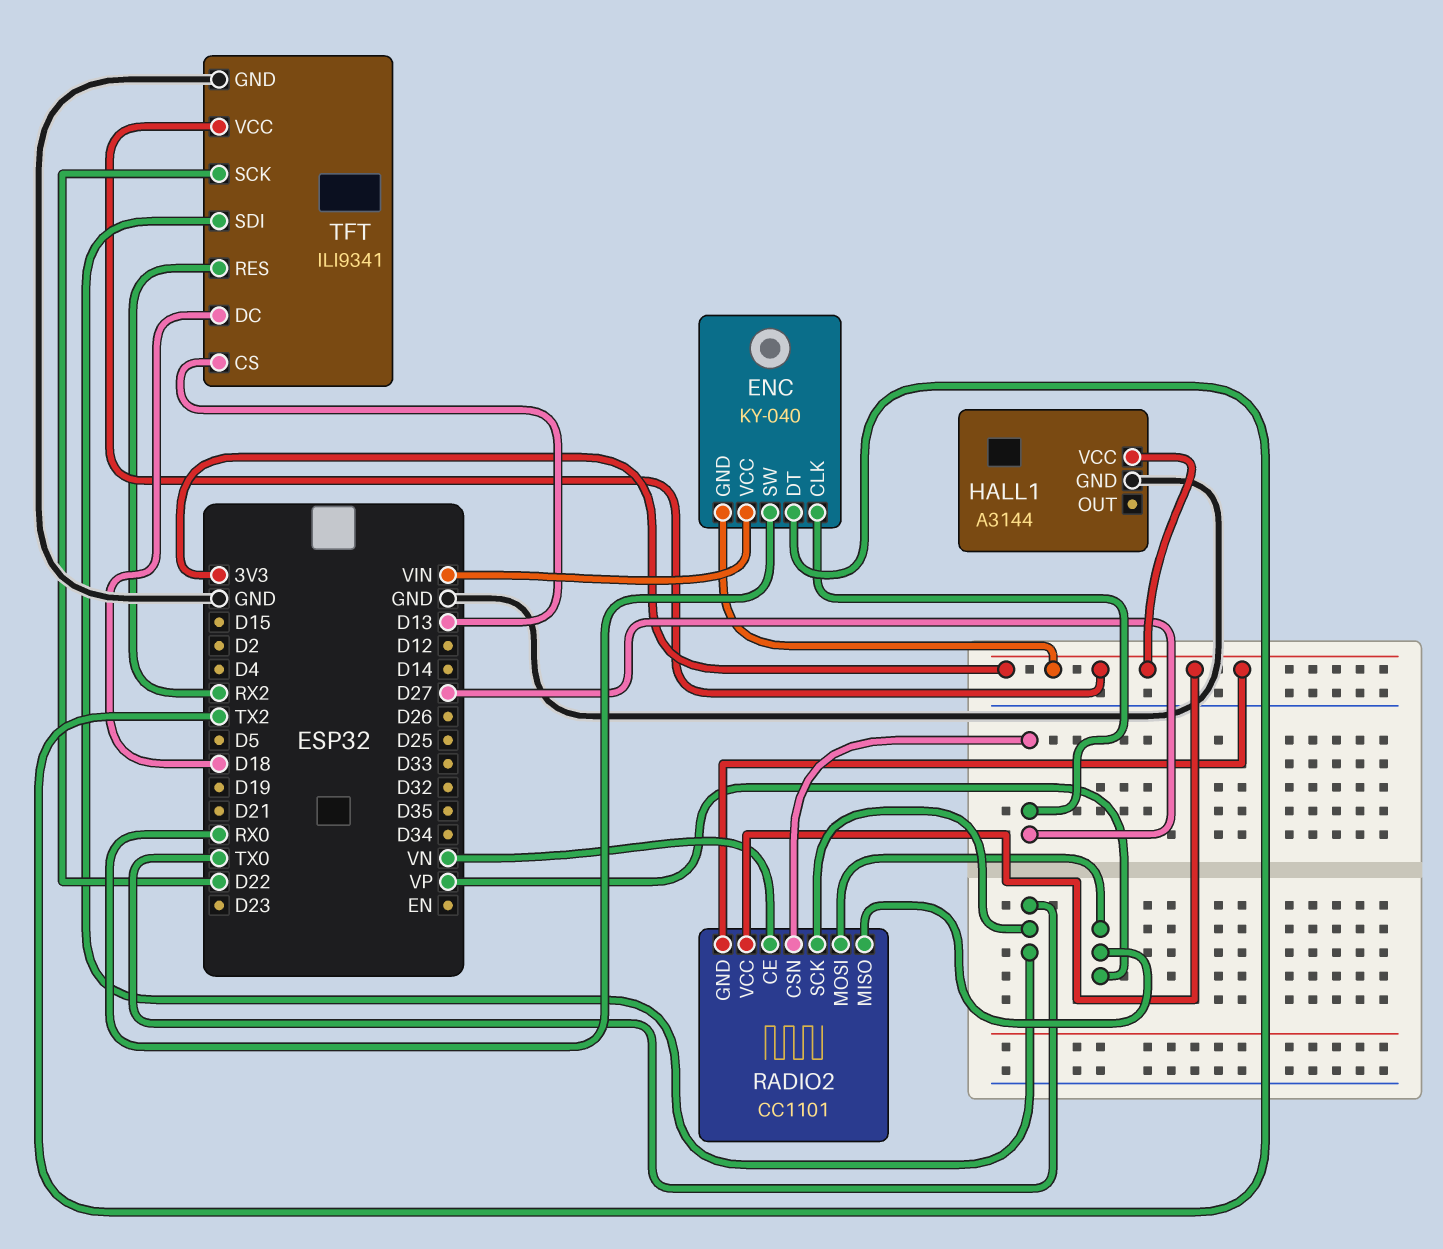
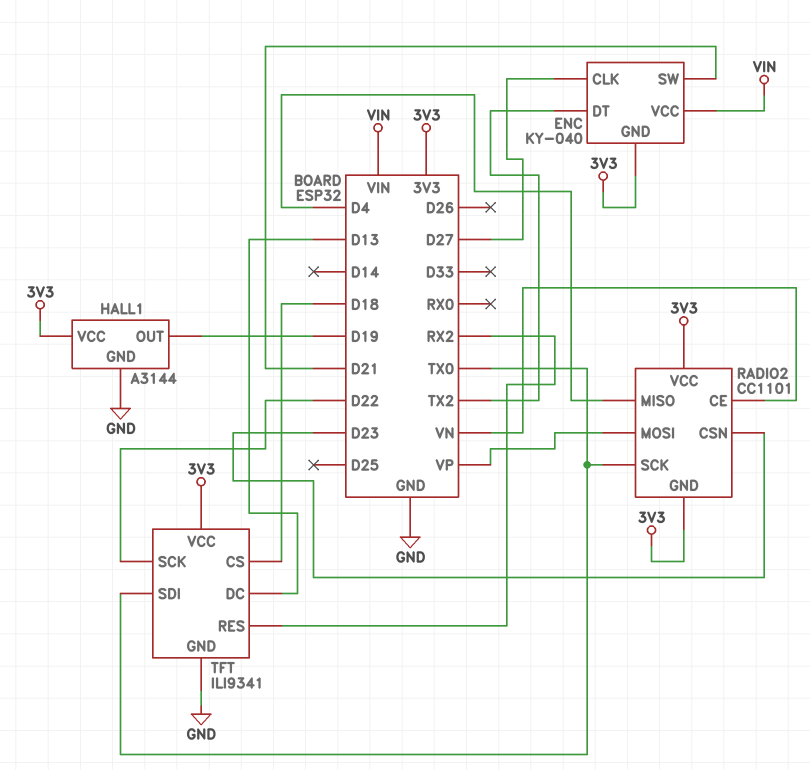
ENC pin SW: RX0 -> D21
HALL1 pin OUT: none -> D19
RADIO2 pin CSN: D27 -> D23
RADIO2 pin MISO: VP -> D4
TFT pin CS: D13 -> D18
TFT pin DC: D18 -> D13

